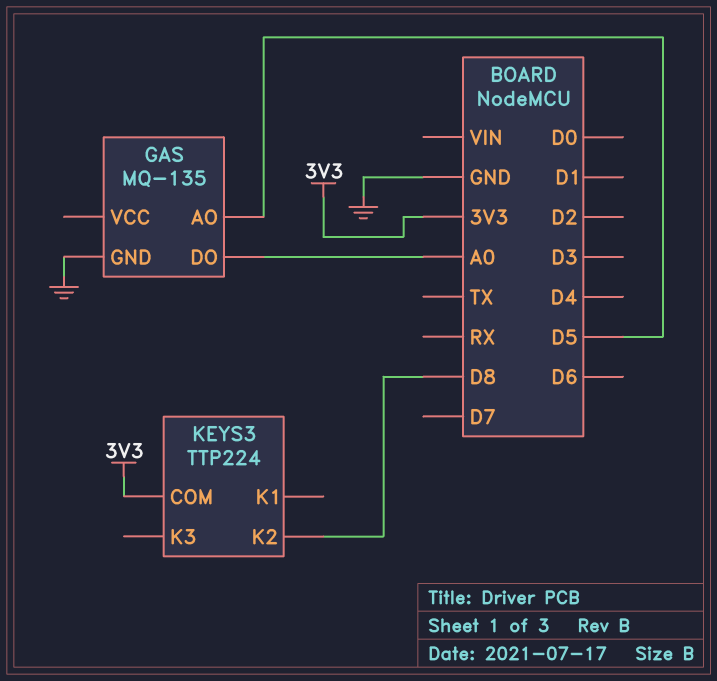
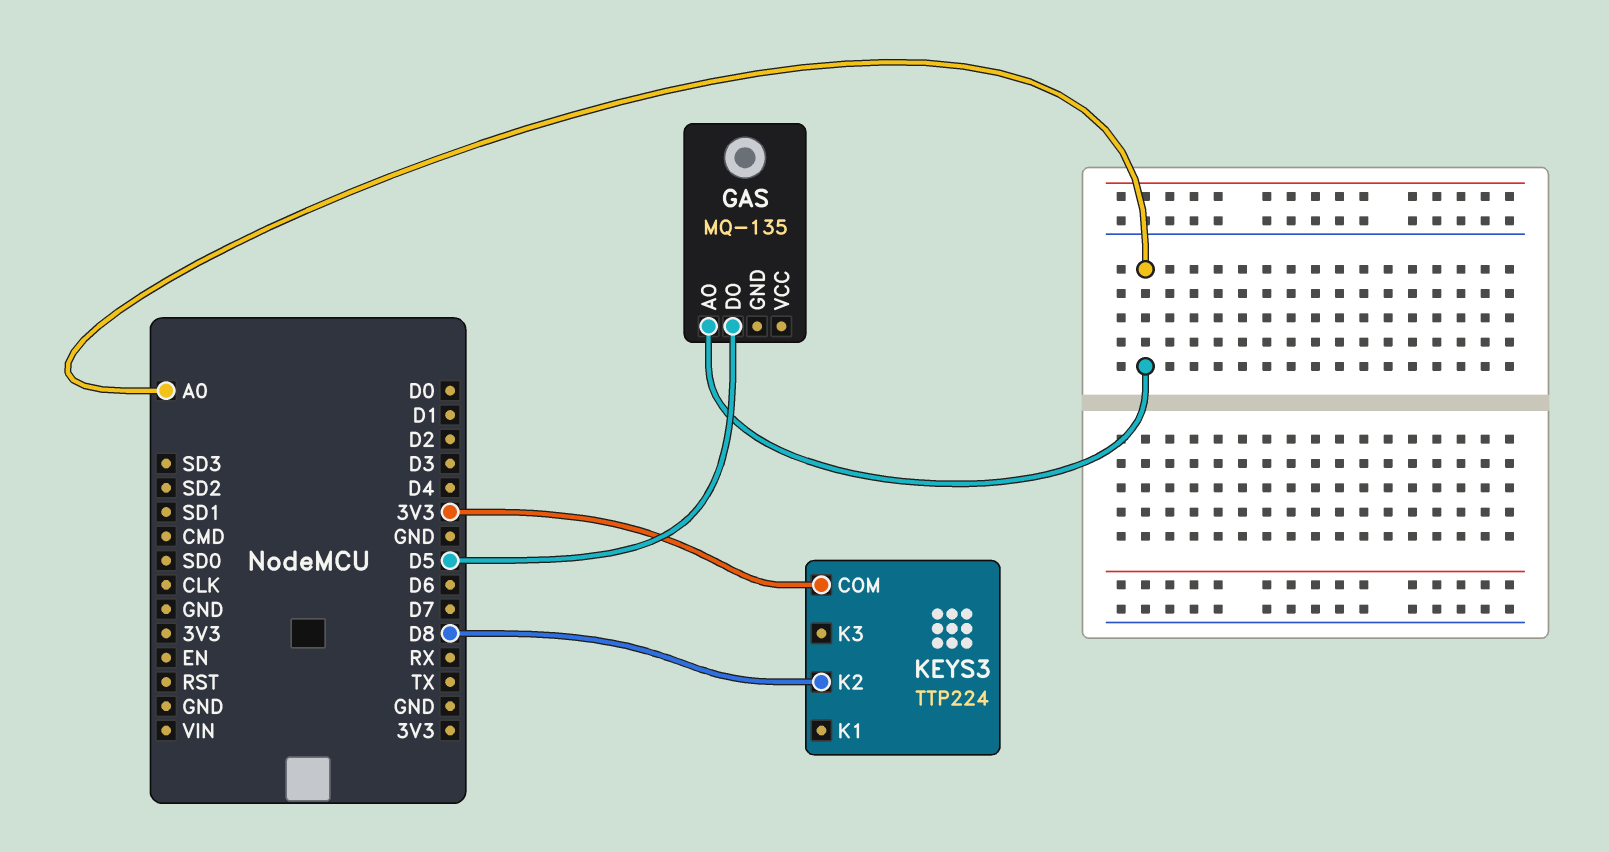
GAS pin AO: D5 -> A0
GAS pin DO: A0 -> D5
GAS pin GND: GND -> none

